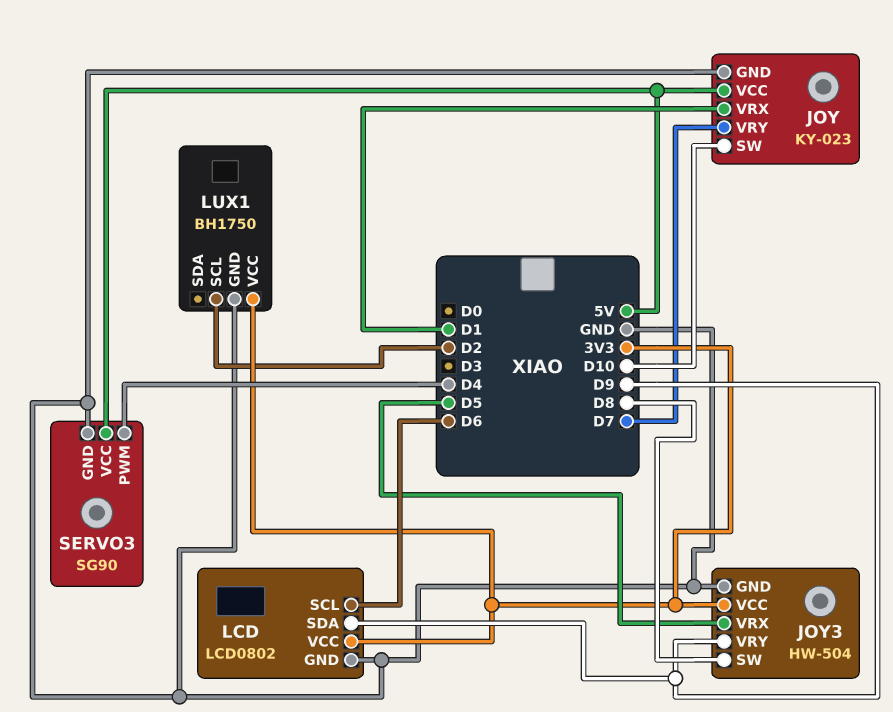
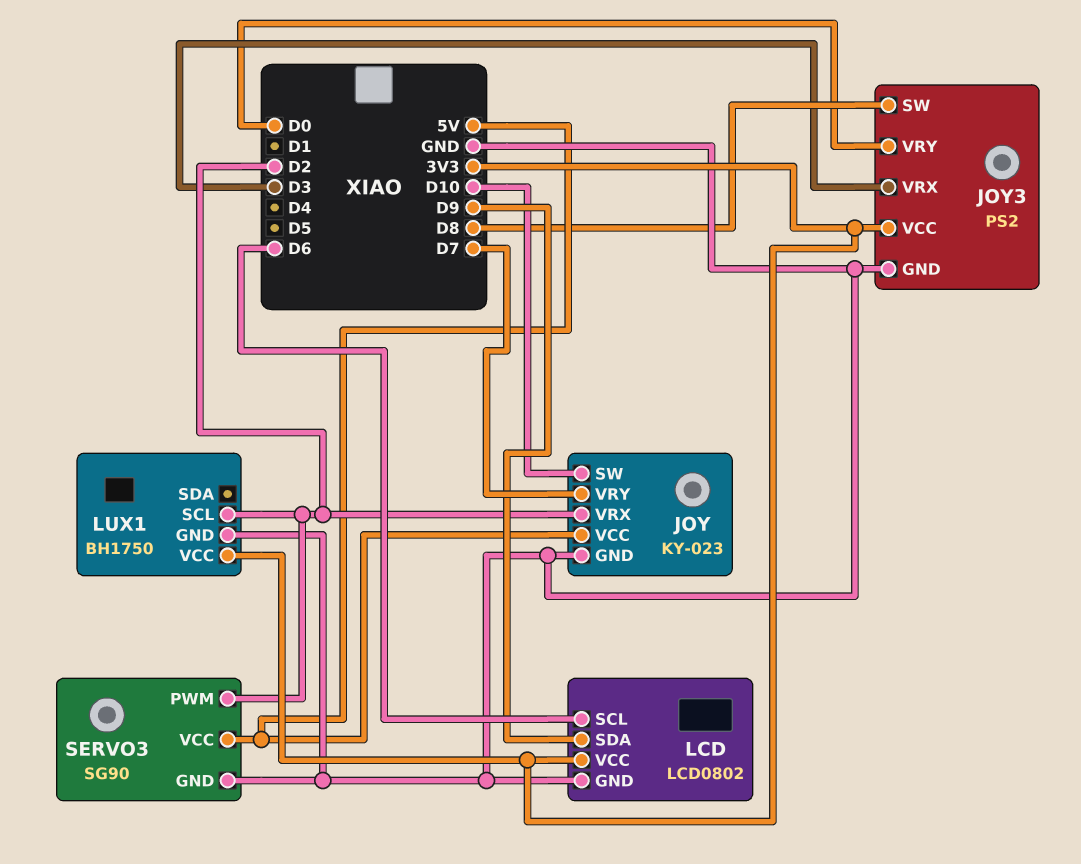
JOY pin VRX: D1 -> D2
JOY3: HW-504 -> PS2
JOY3 pin VRX: D5 -> D3
JOY3 pin VRY: D9 -> D0
SERVO3 pin PWM: D4 -> D2

